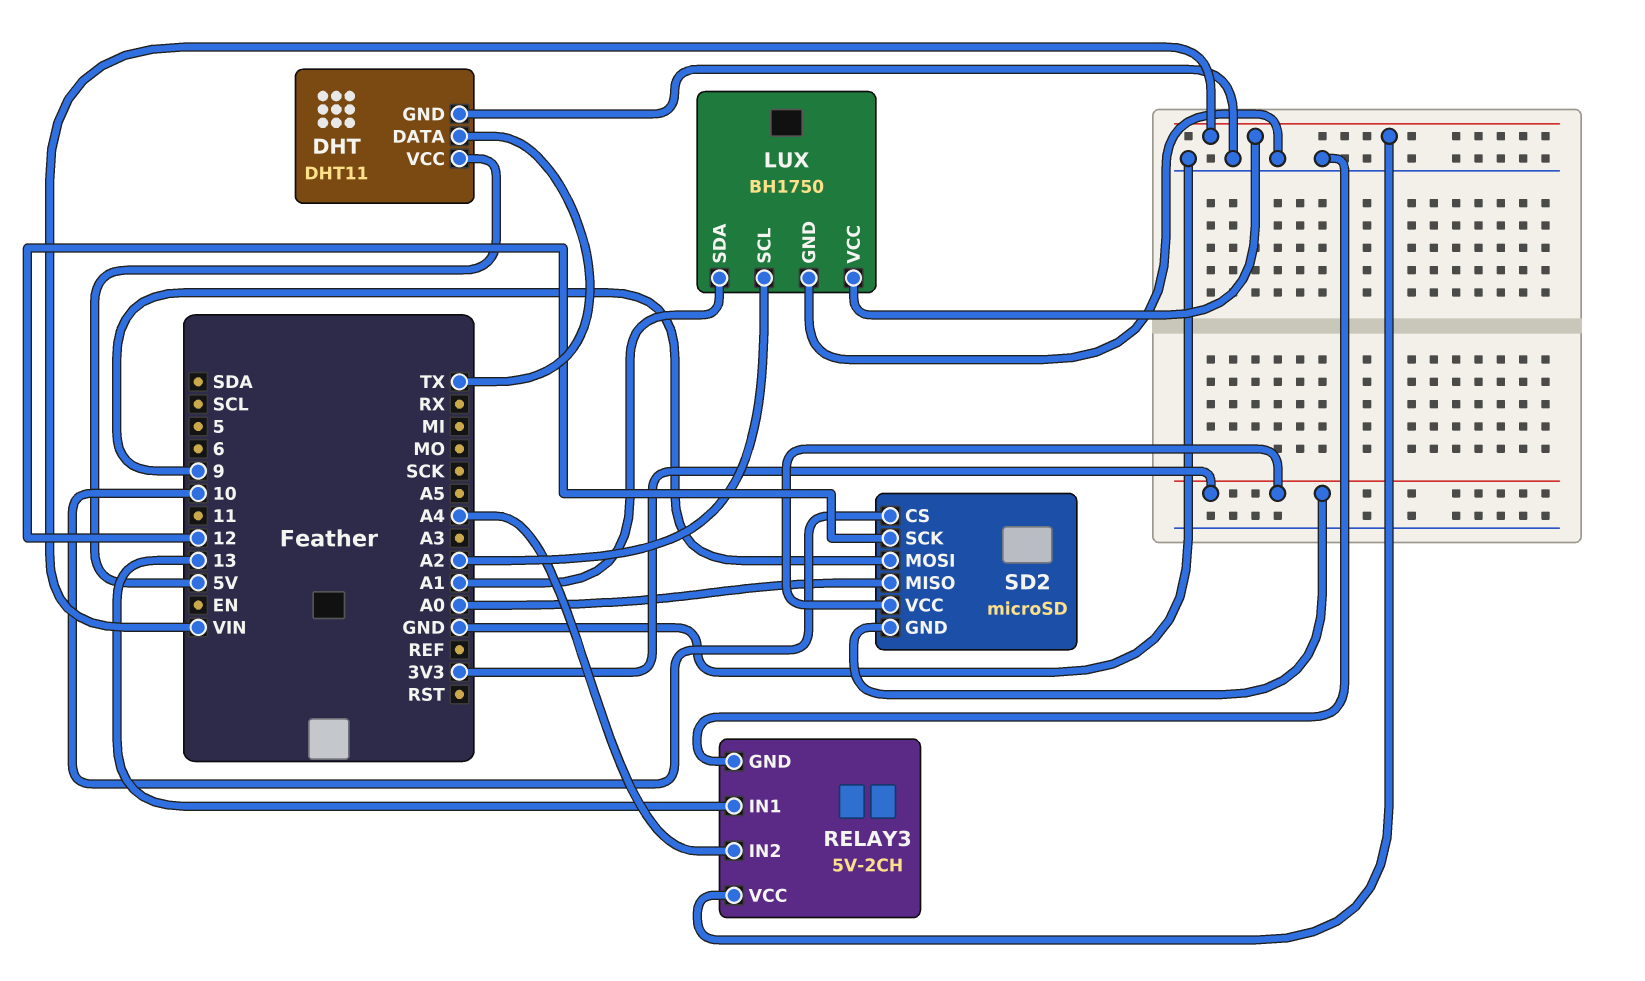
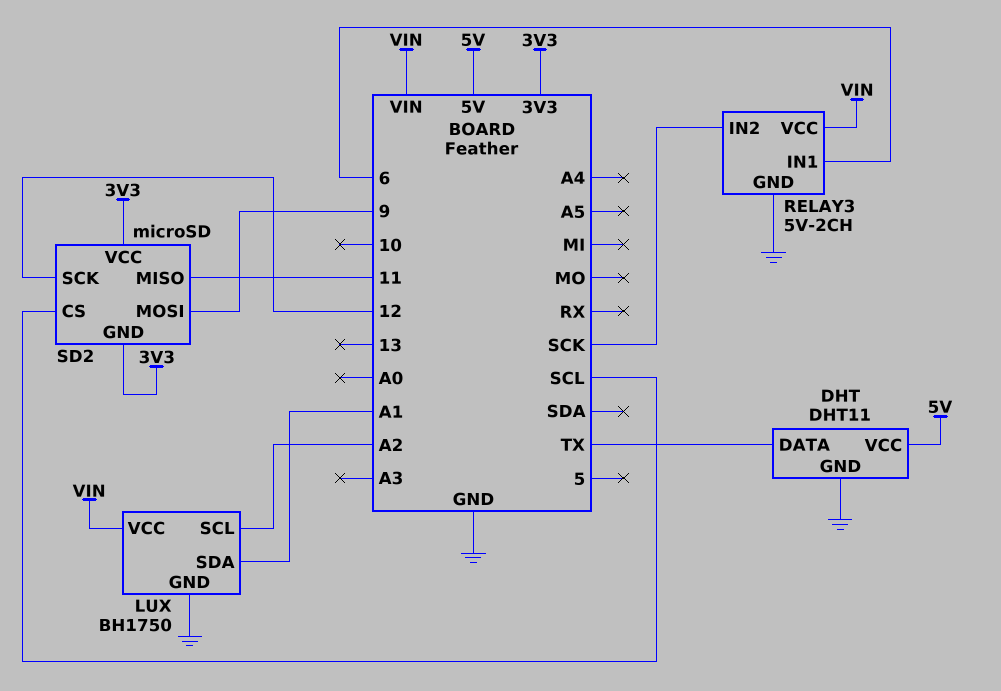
RELAY3 pin IN1: 13 -> 6
RELAY3 pin IN2: A4 -> SCK
SD2 pin CS: 10 -> SCL
SD2 pin MISO: A0 -> 11

